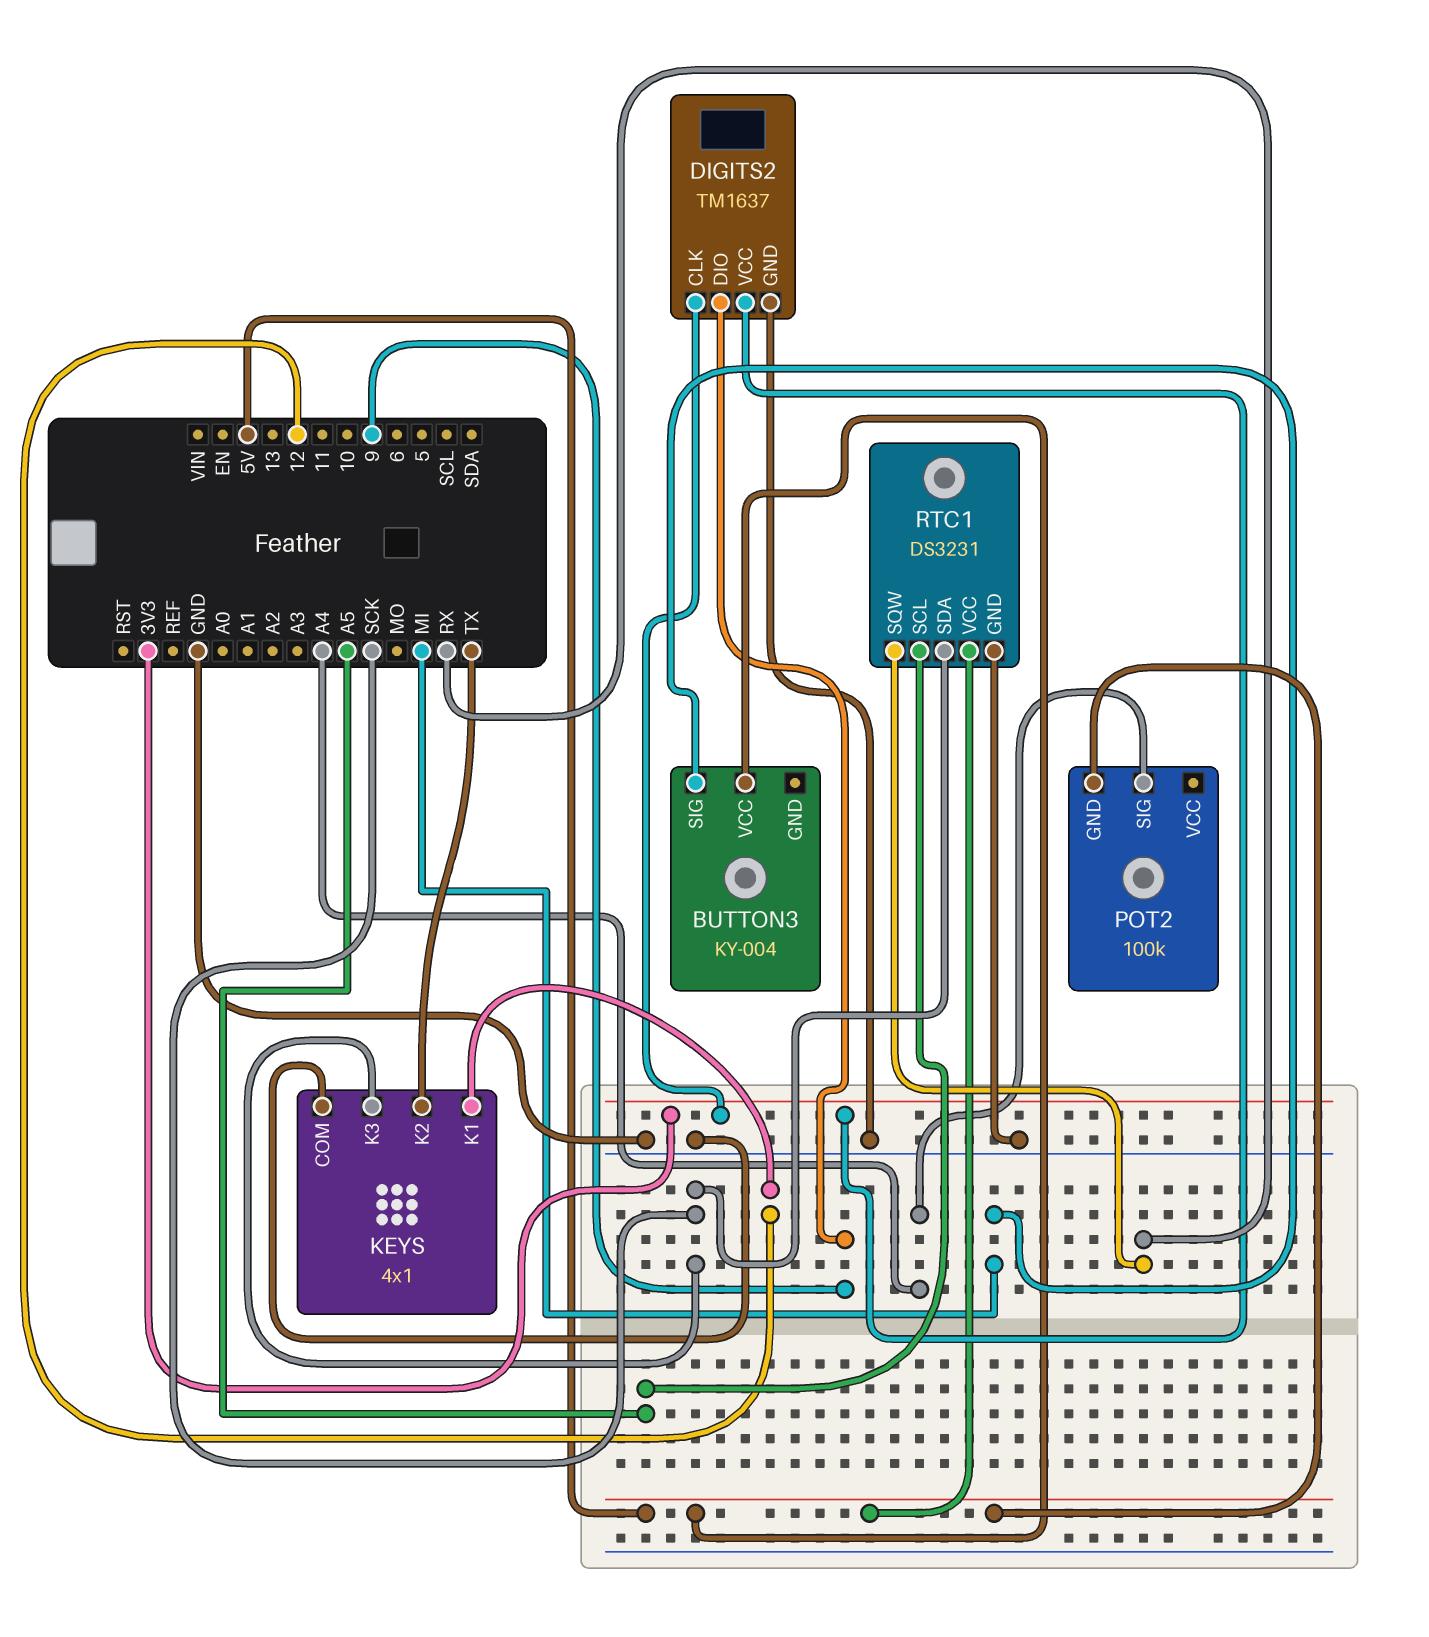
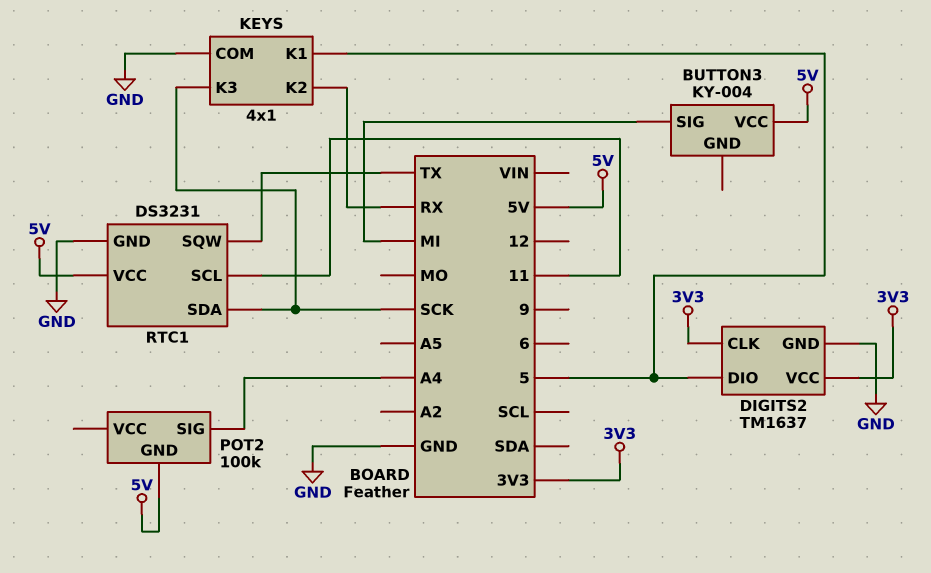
DIGITS2 pin DIO: 9 -> 5
KEYS pin K1: 12 -> 5
KEYS pin K2: TX -> RX
RTC1 pin SCL: A5 -> 11
RTC1 pin SQW: RX -> TX

